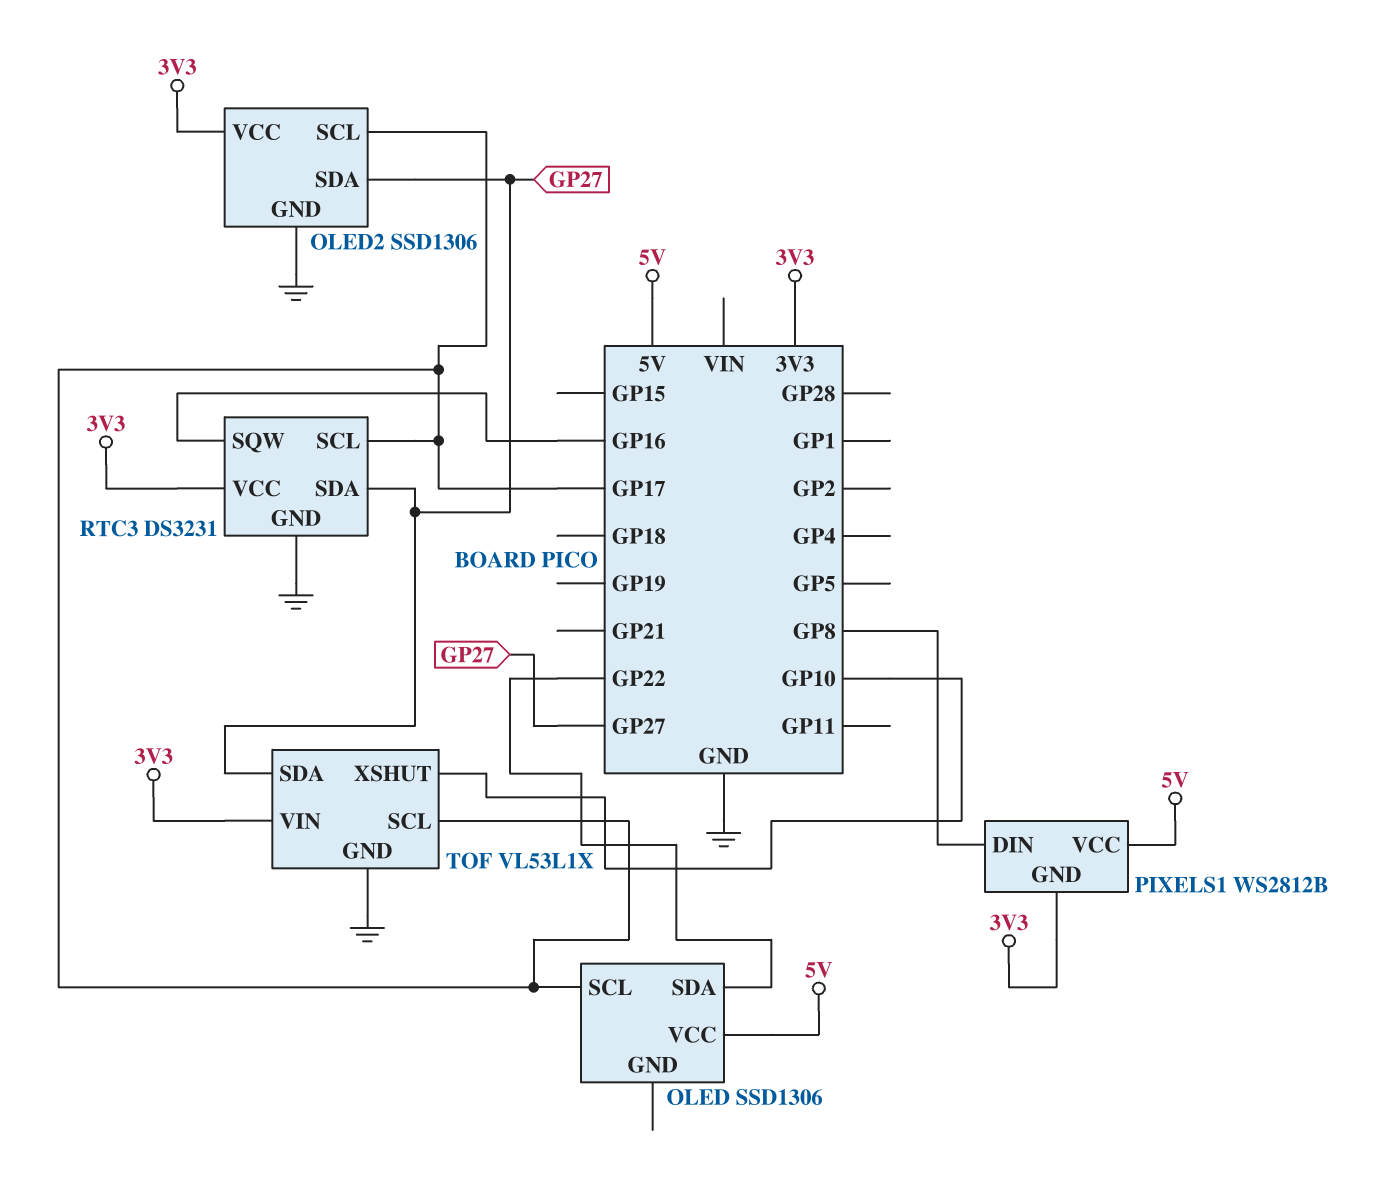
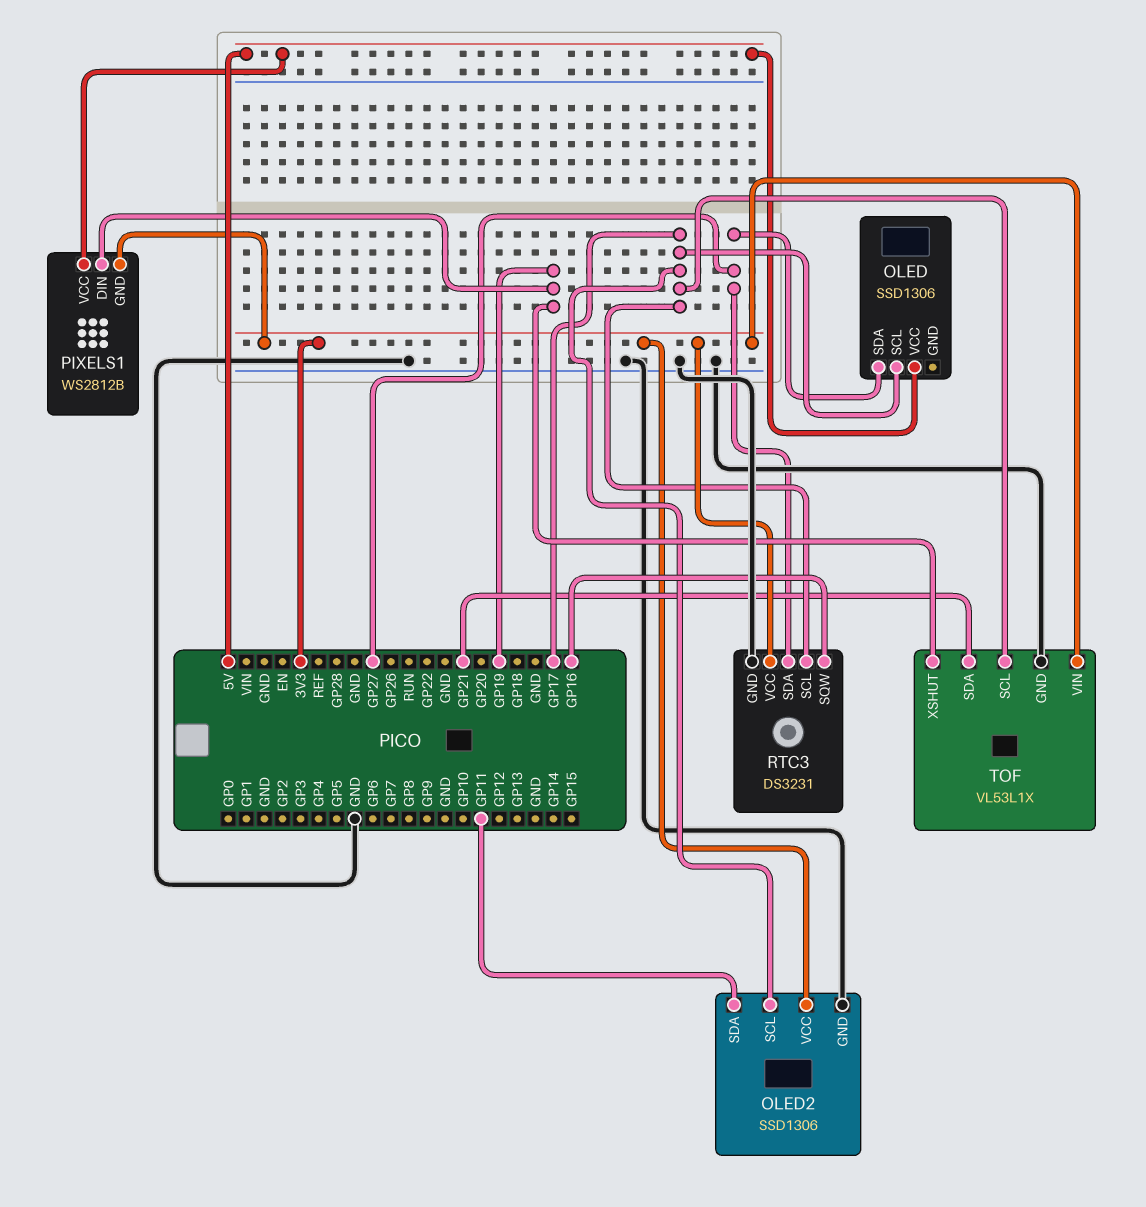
OLED pin SDA: GP22 -> GP27
OLED2 pin SDA: GP27 -> GP11
PIXELS1 pin DIN: GP8 -> GP19
TOF pin SDA: GP27 -> GP21
TOF pin XSHUT: GP10 -> GP19

